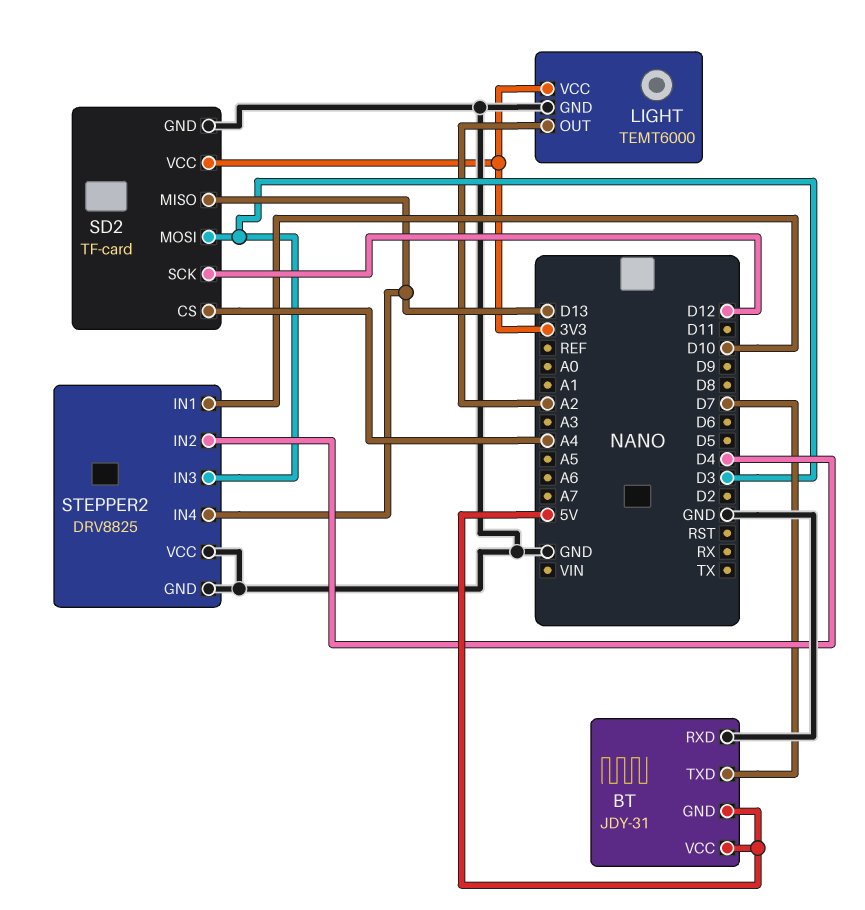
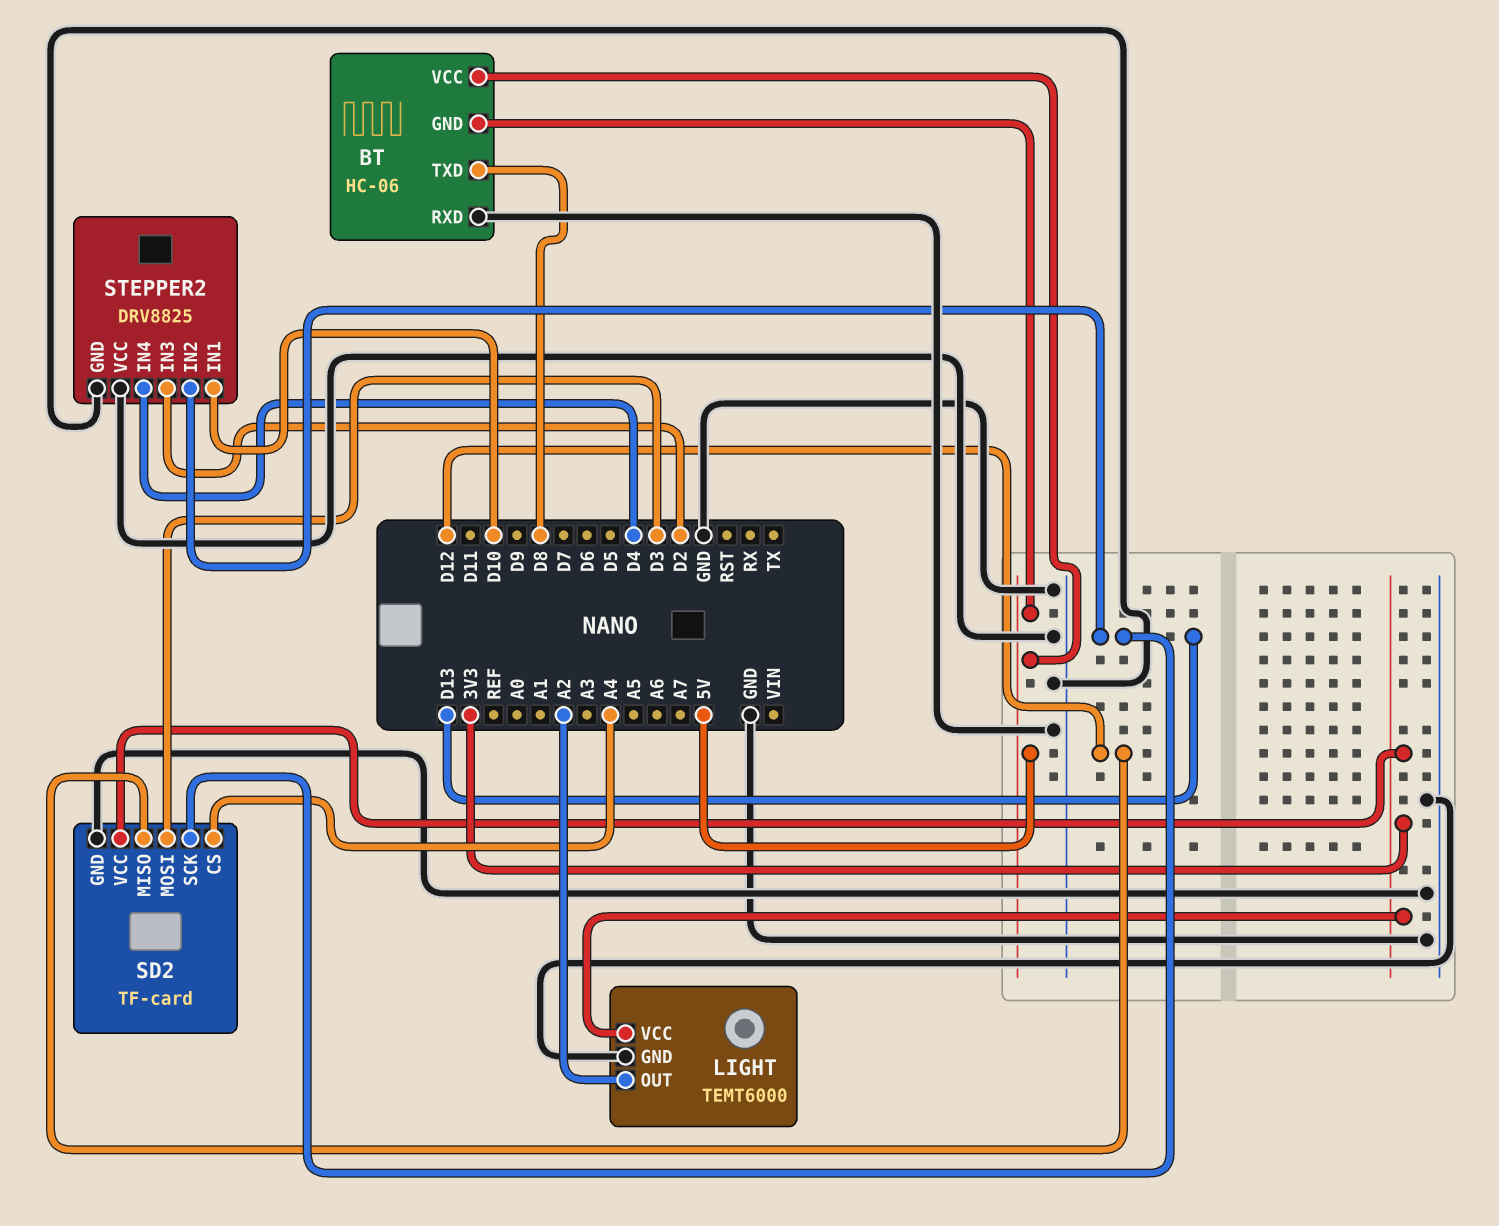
BT: JDY-31 -> HC-06
BT pin TXD: D7 -> D8
SD2 pin MISO: D13 -> D12
SD2 pin SCK: D12 -> D13
STEPPER2 pin IN2: D4 -> D13
STEPPER2 pin IN3: D3 -> D2
STEPPER2 pin IN4: D13 -> D4

